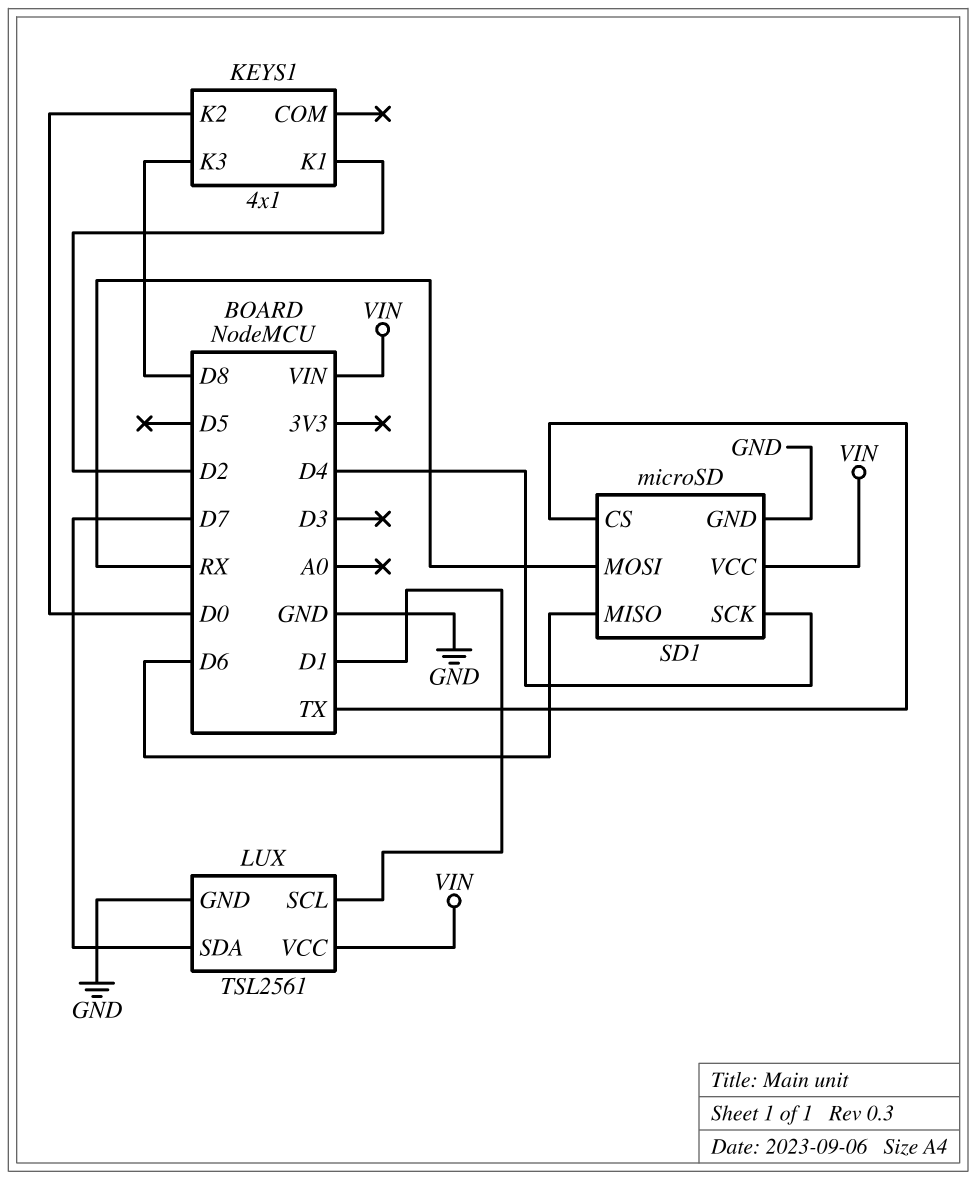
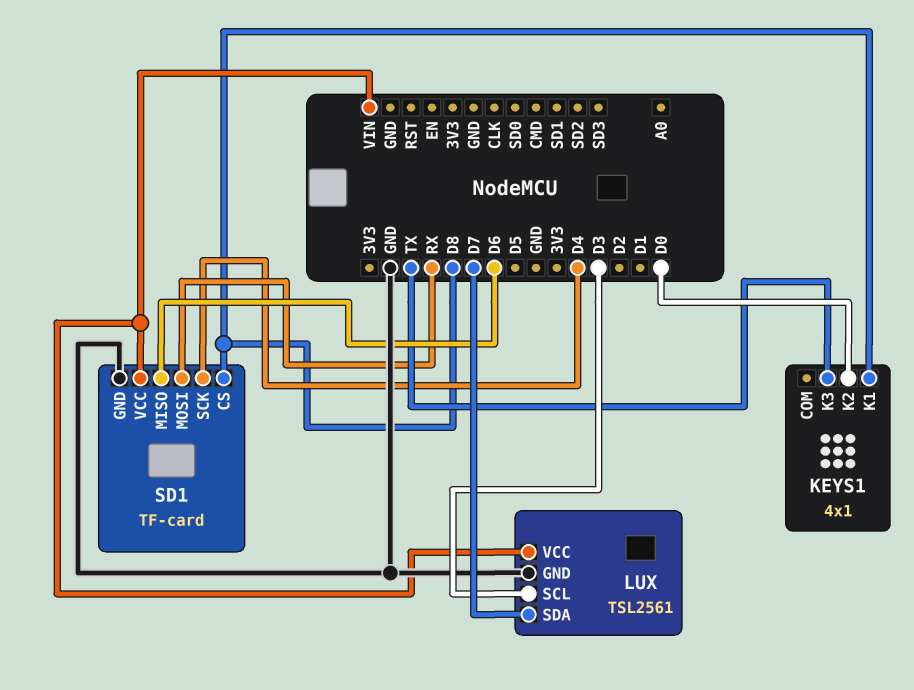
KEYS1 pin K1: D2 -> D8
KEYS1 pin K3: D8 -> TX
LUX pin SCL: D1 -> D3
SD1: microSD -> TF-card
SD1 pin CS: TX -> D8

